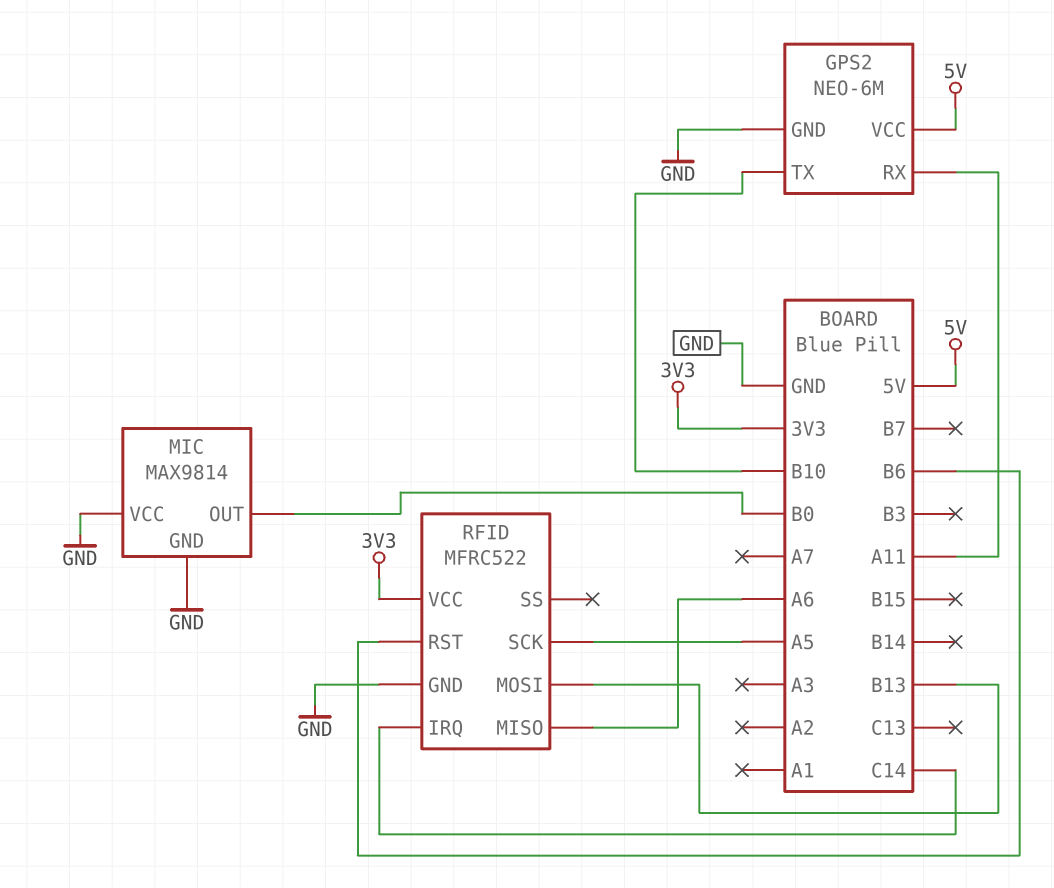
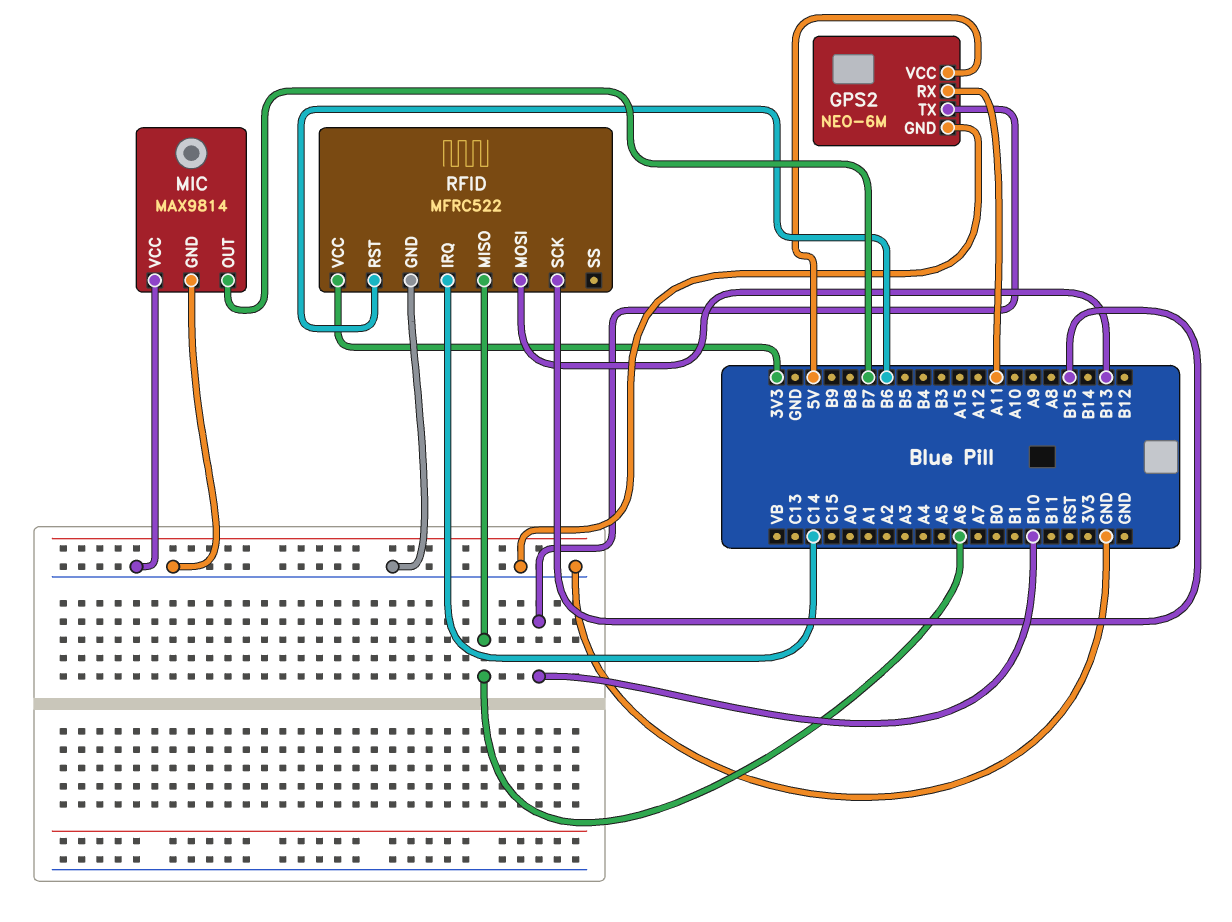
MIC pin OUT: B0 -> B7
RFID pin SCK: A5 -> B15

